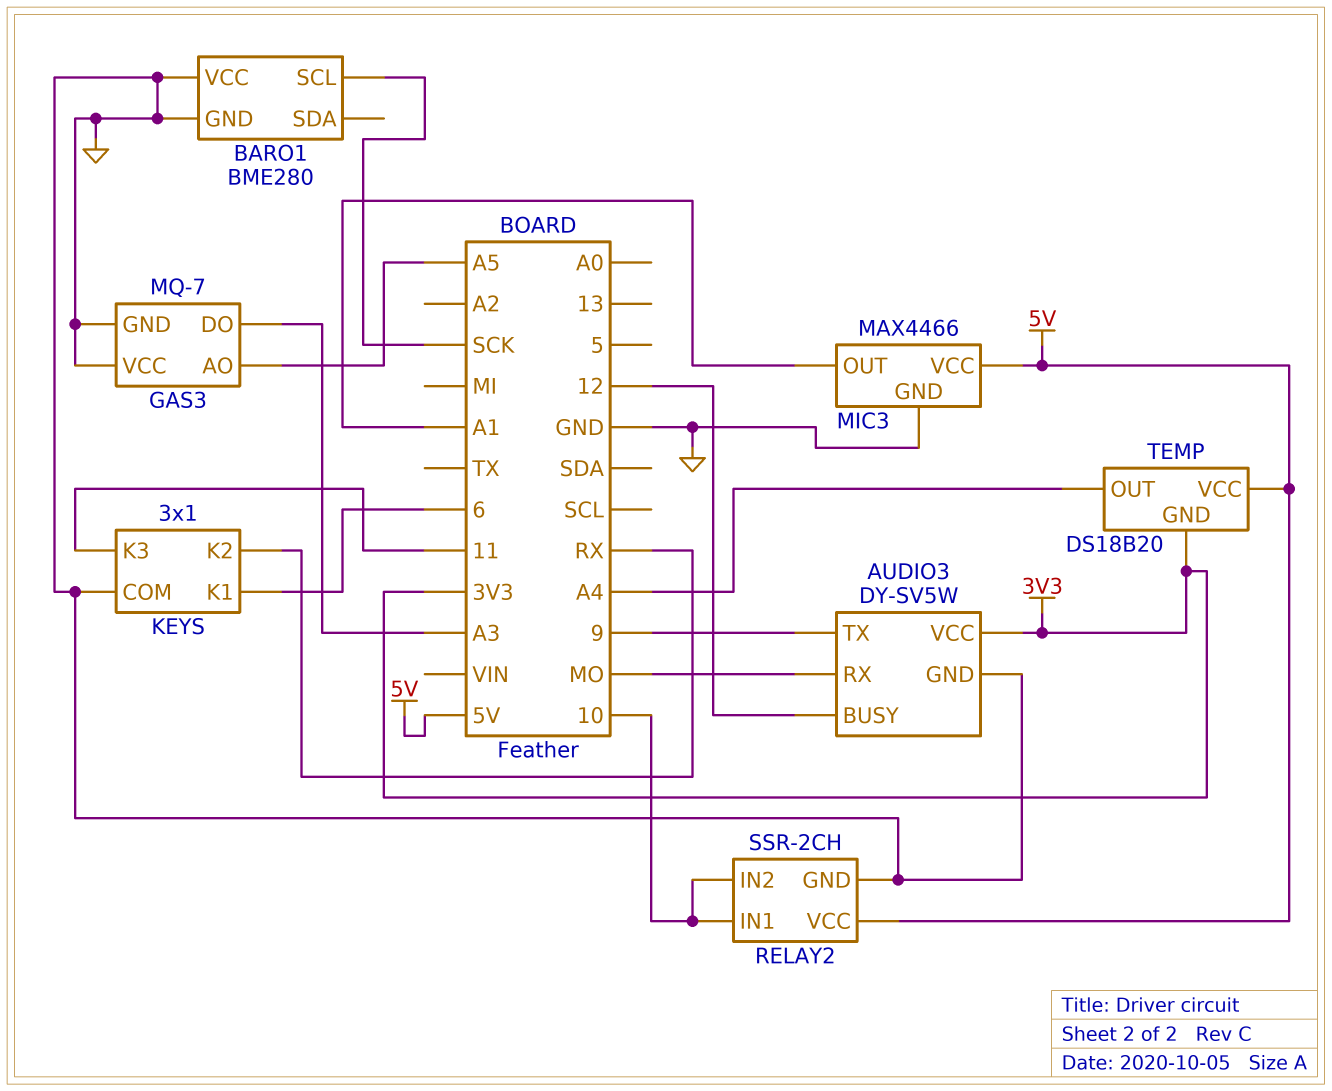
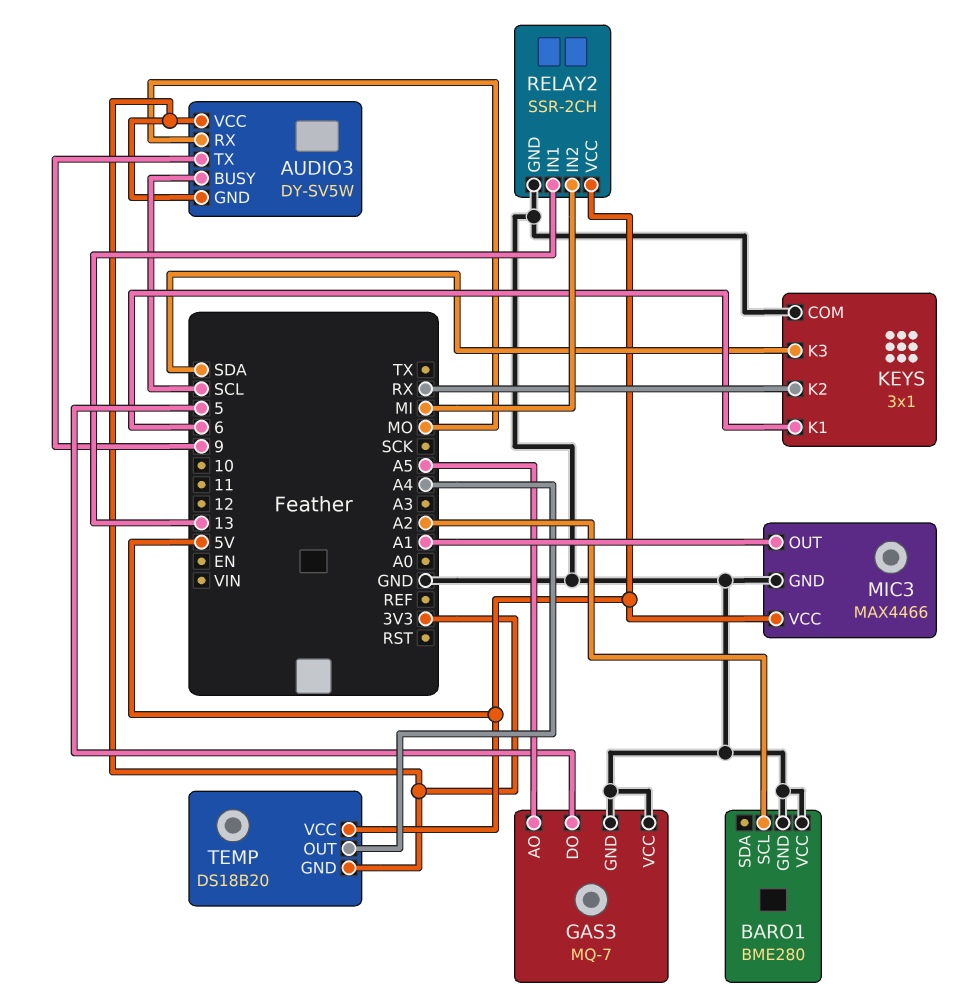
AUDIO3 pin BUSY: 12 -> SCL
AUDIO3 pin GND: GND -> 3V3
BARO1 pin SCL: SCK -> A2
GAS3 pin DO: A3 -> 5
KEYS pin K3: 11 -> SDA
RELAY2 pin IN1: 10 -> 13
RELAY2 pin IN2: 10 -> MI

